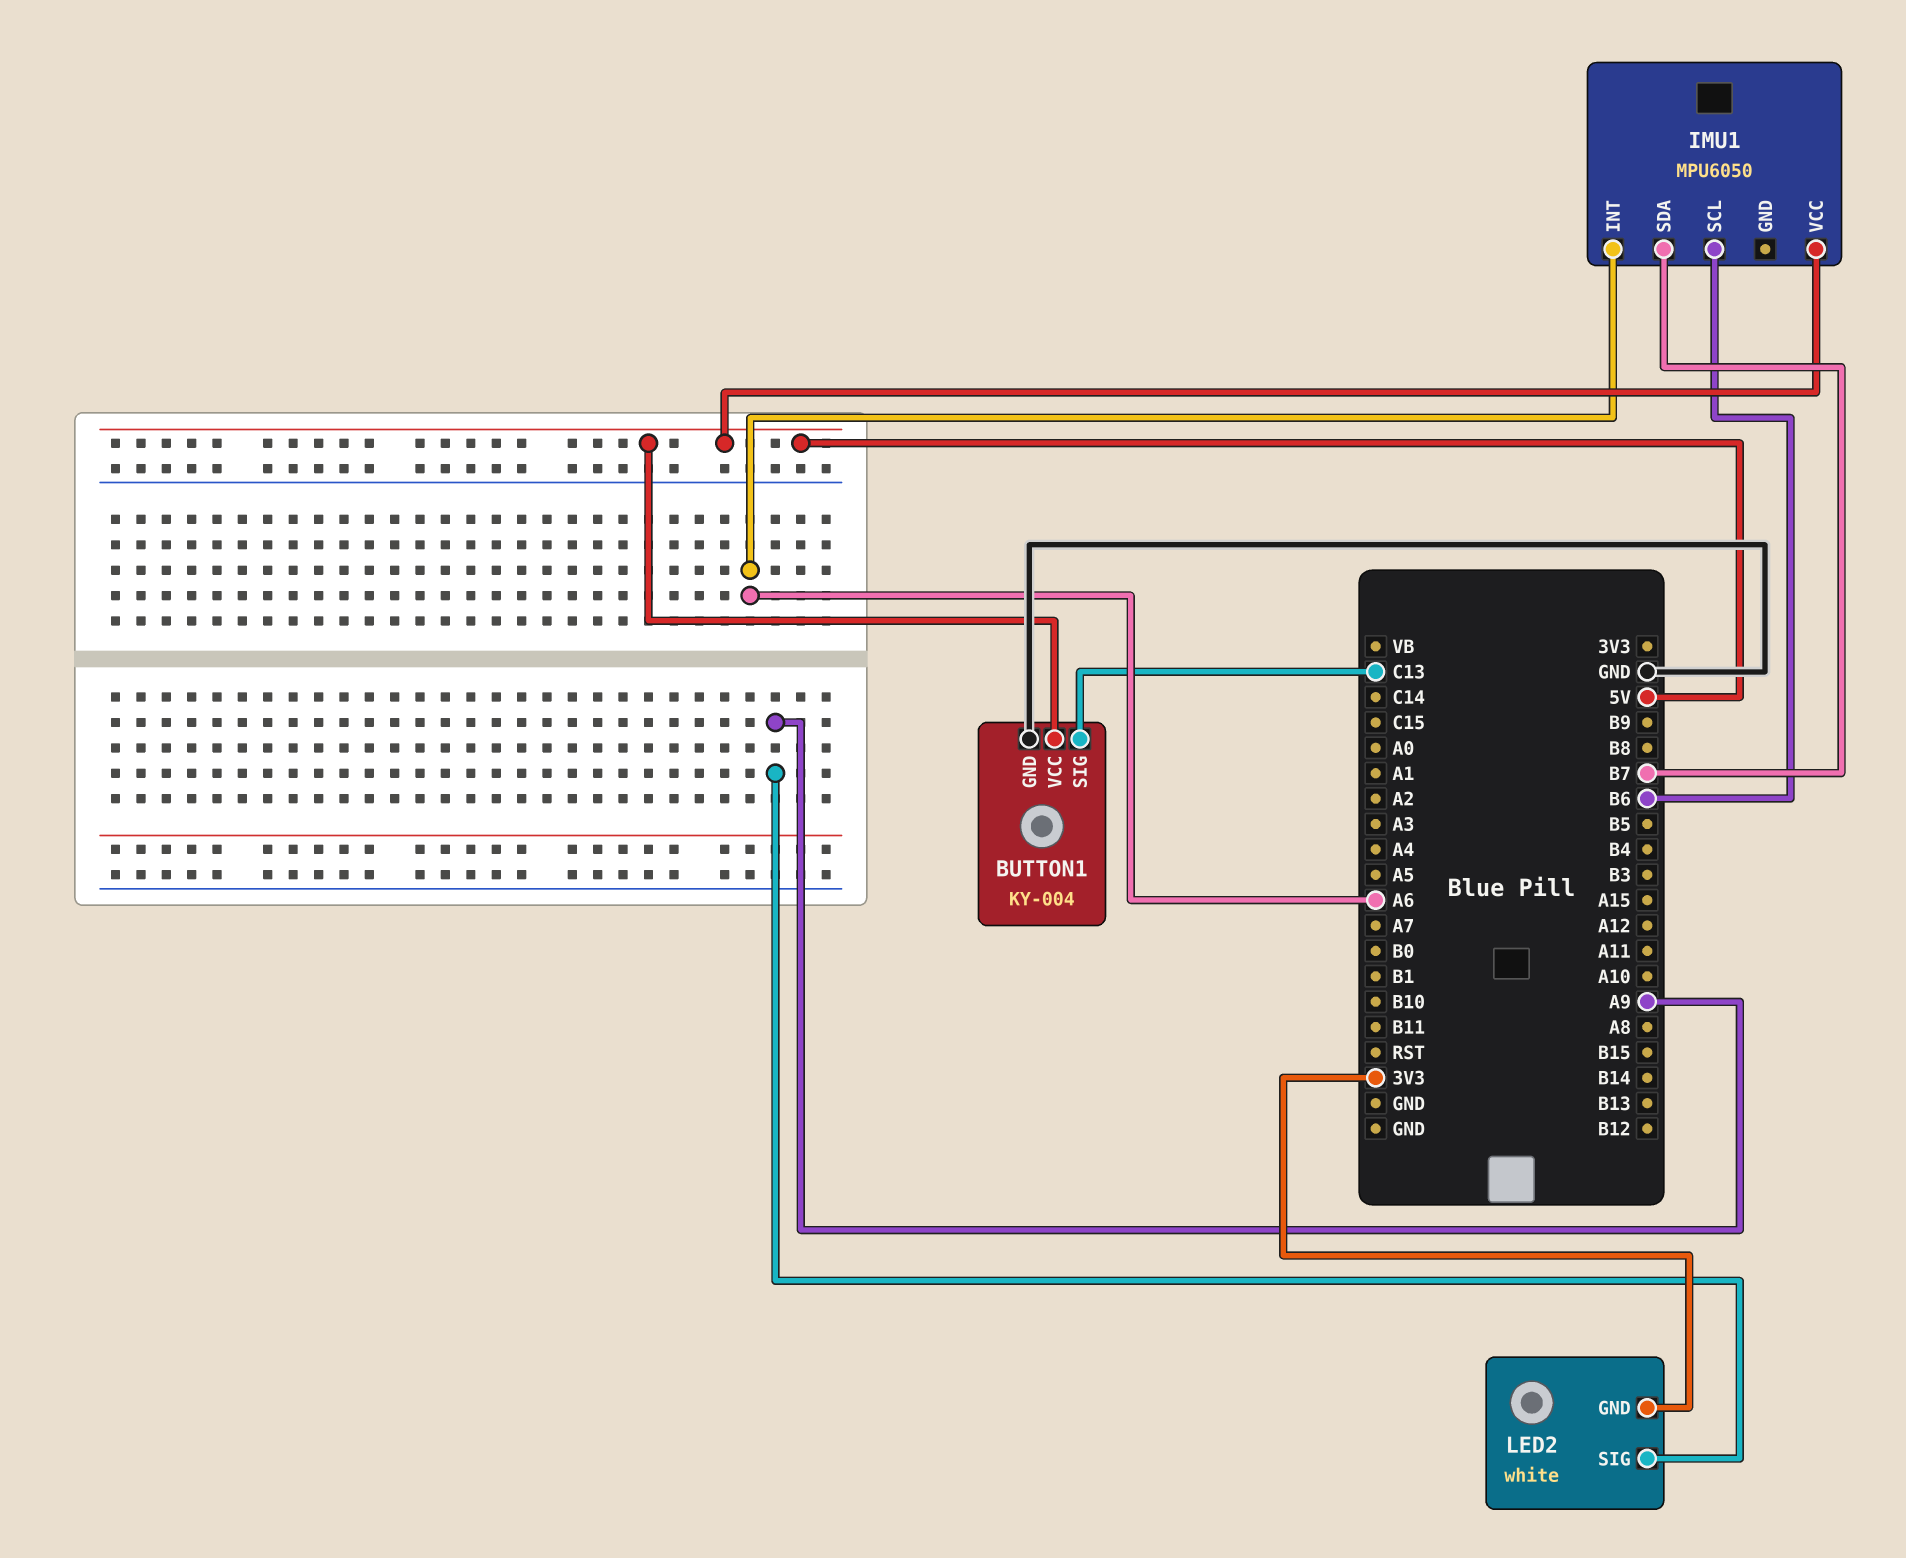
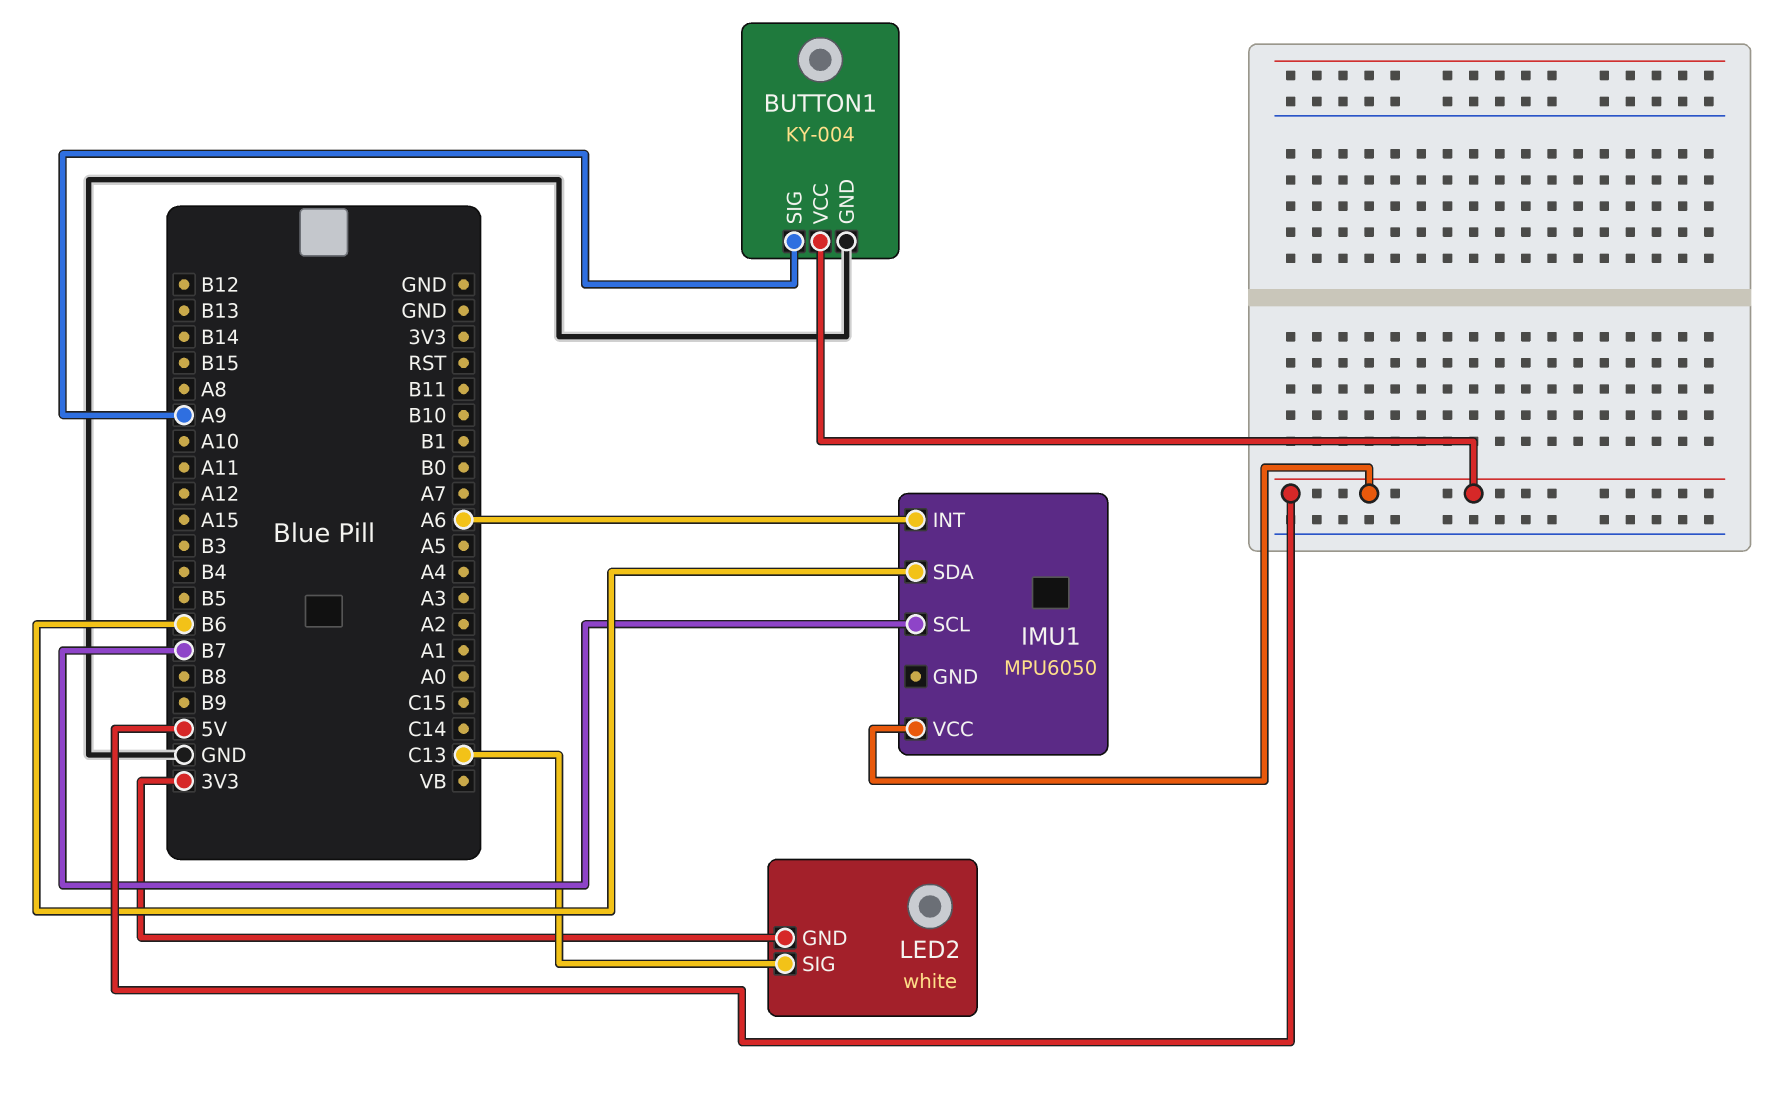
BUTTON1 pin SIG: C13 -> A9
IMU1 pin SCL: B6 -> B7
IMU1 pin SDA: B7 -> B6
LED2 pin SIG: A9 -> C13

